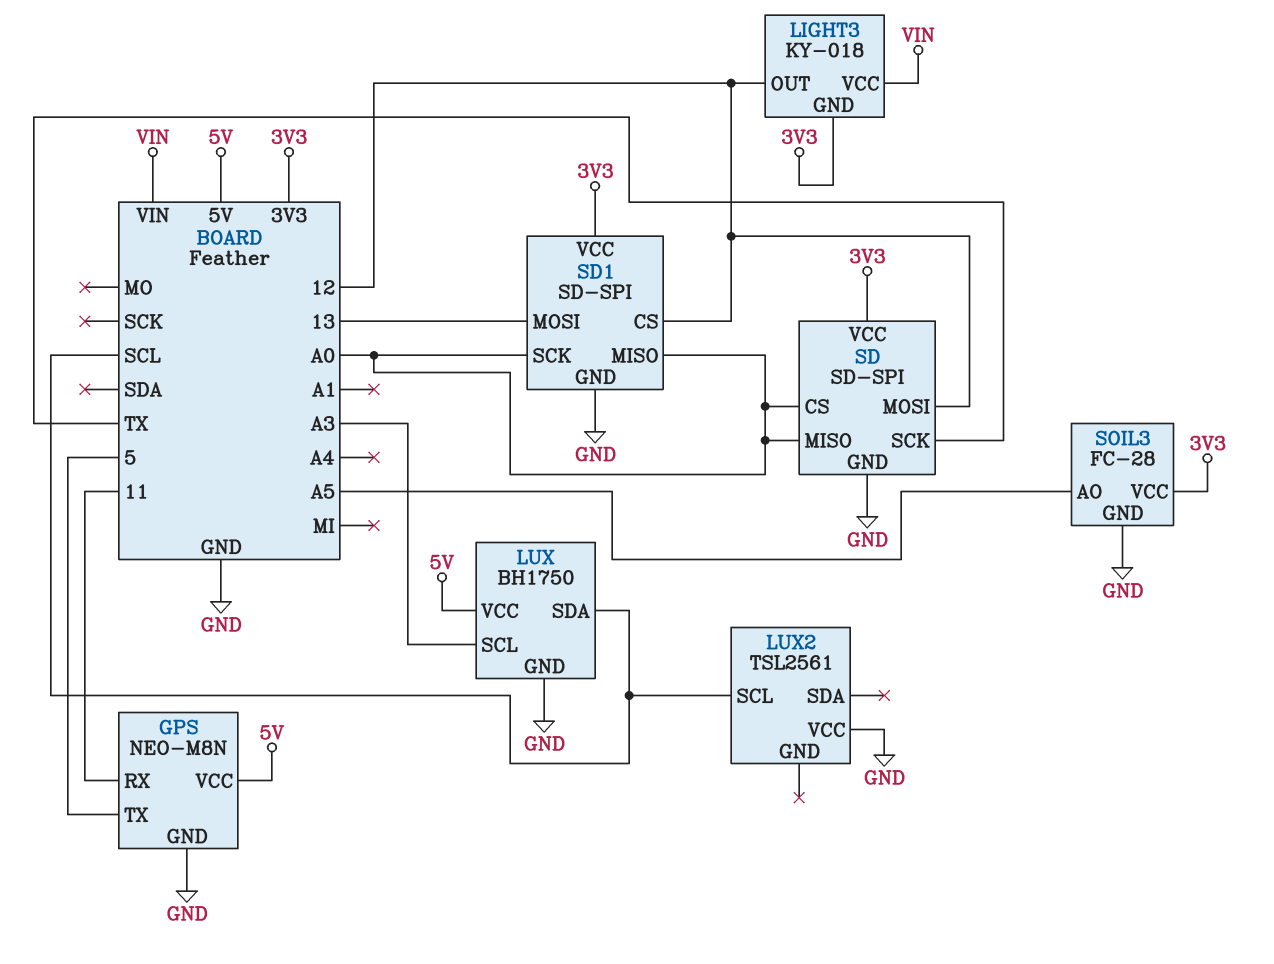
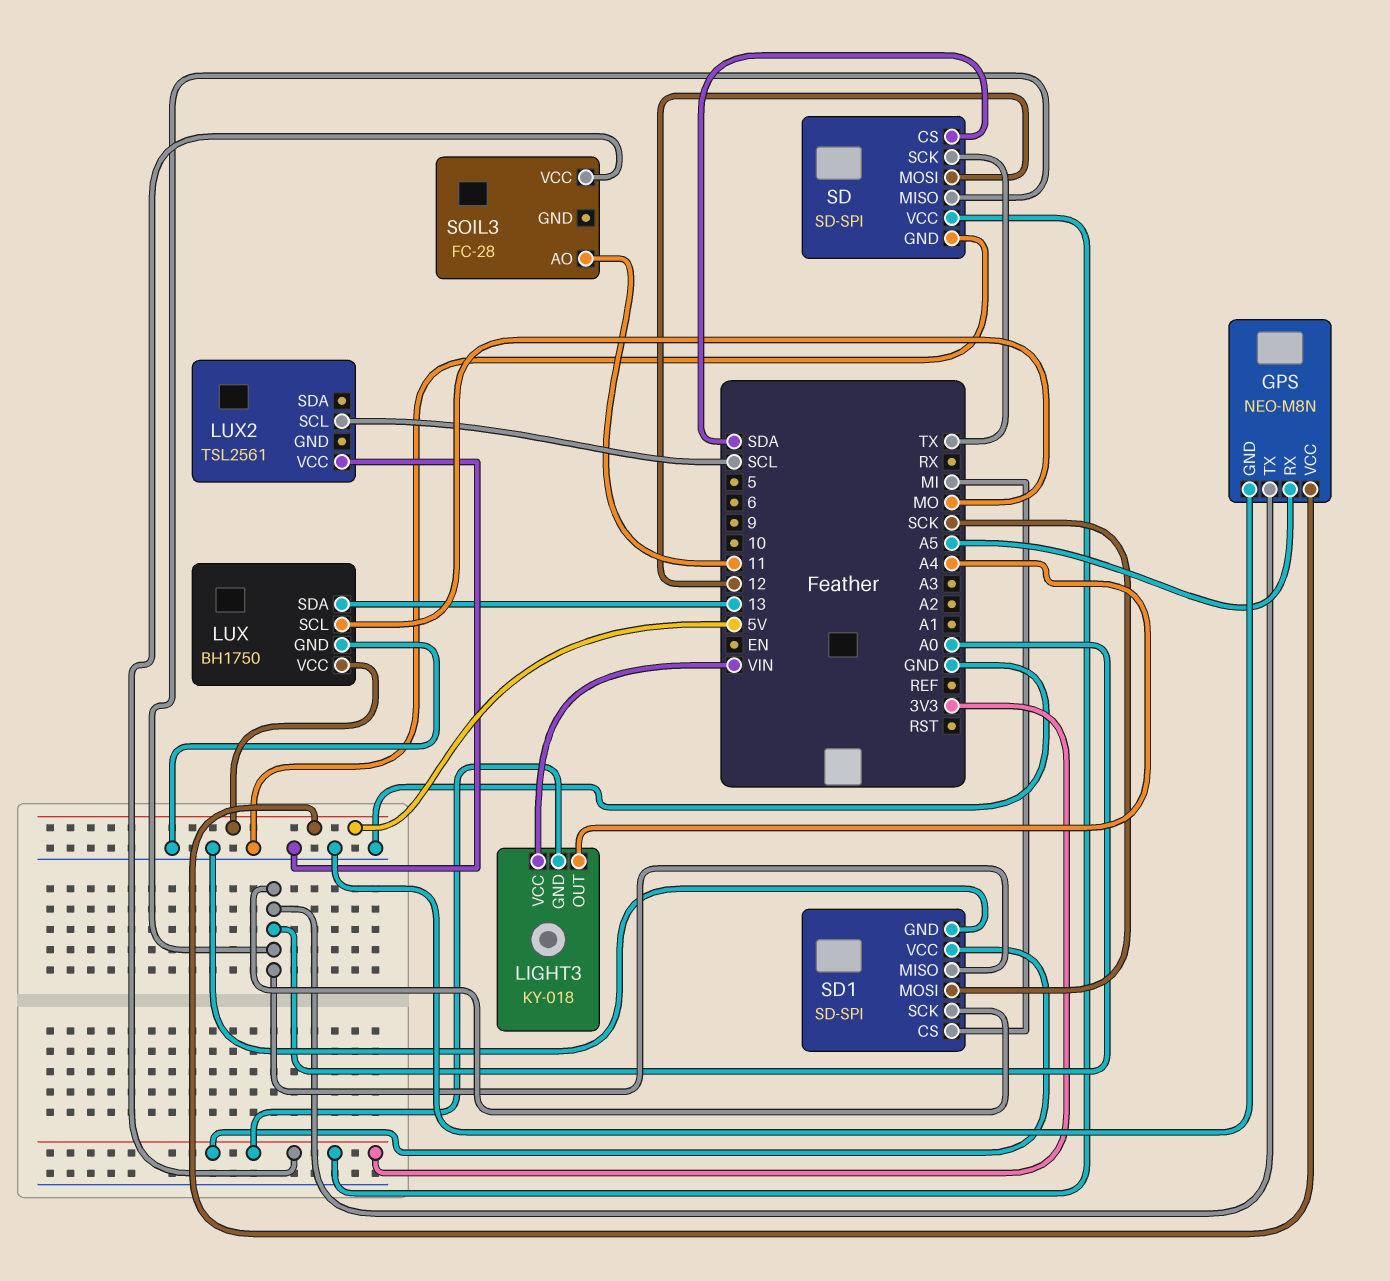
GPS pin RX: 11 -> A5
GPS pin TX: 5 -> A0
LIGHT3 pin OUT: 12 -> A4
LUX pin SCL: A3 -> MO
LUX pin SDA: SCL -> 13
SD pin CS: A0 -> SDA
SD1 pin CS: 12 -> MI
SD1 pin MOSI: 13 -> SCK
SOIL3 pin AO: A5 -> 11
SOIL3 pin GND: GND -> none

